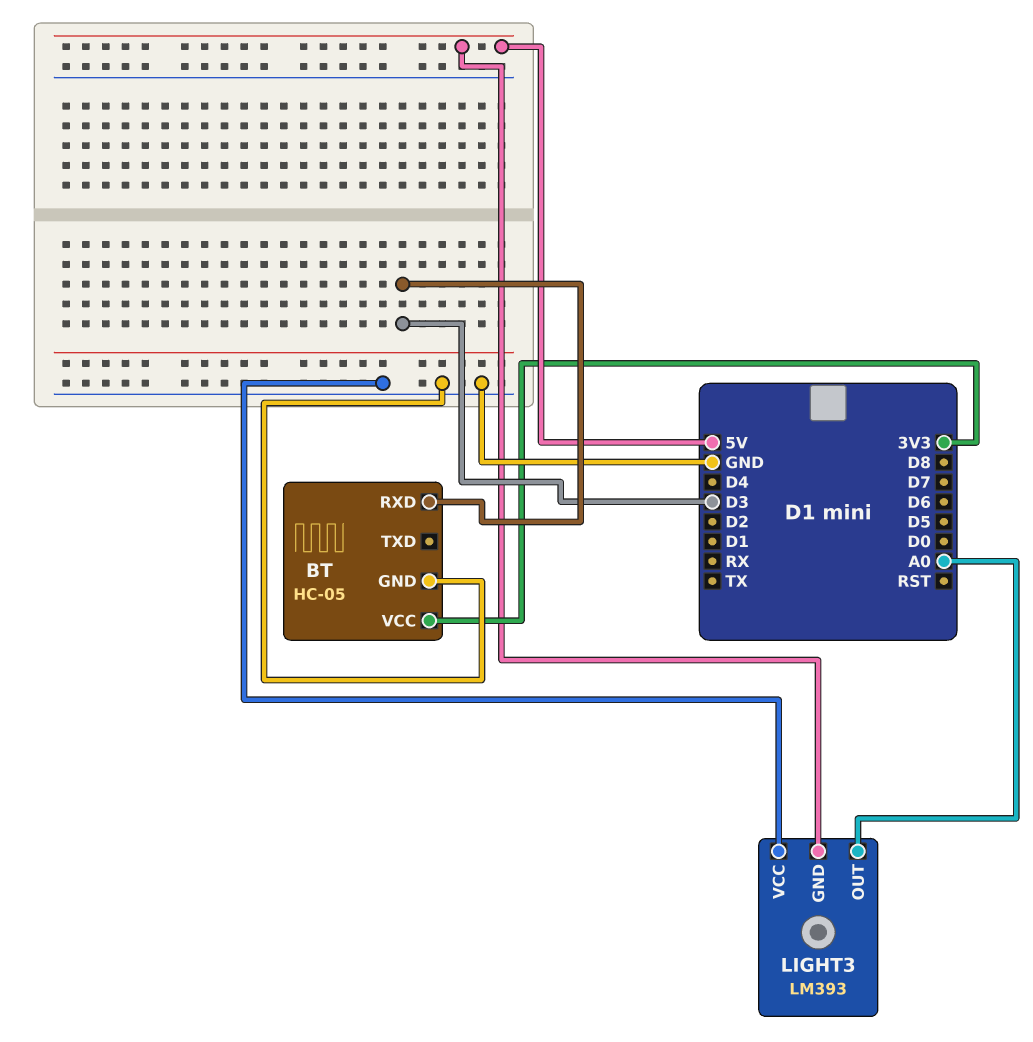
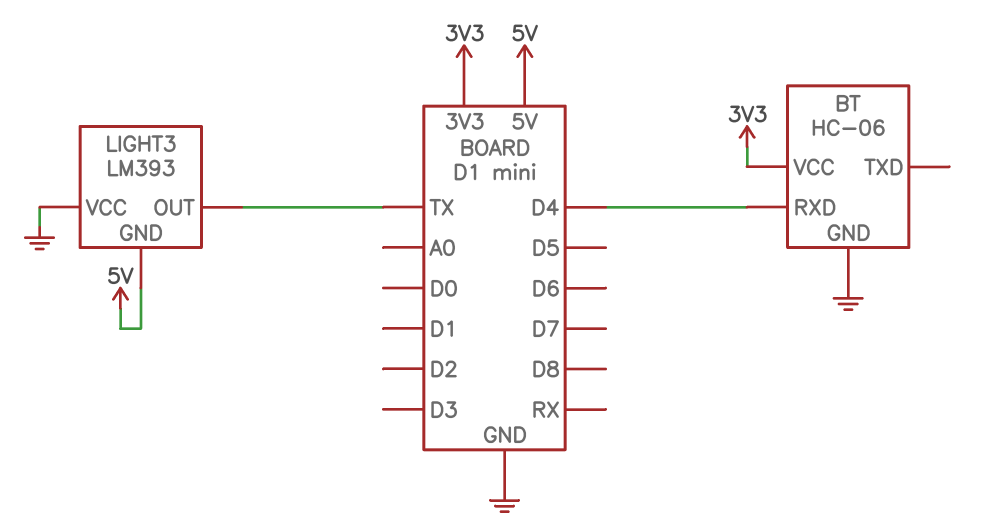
BT: HC-05 -> HC-06
BT pin RXD: D3 -> D4
LIGHT3 pin OUT: A0 -> TX

